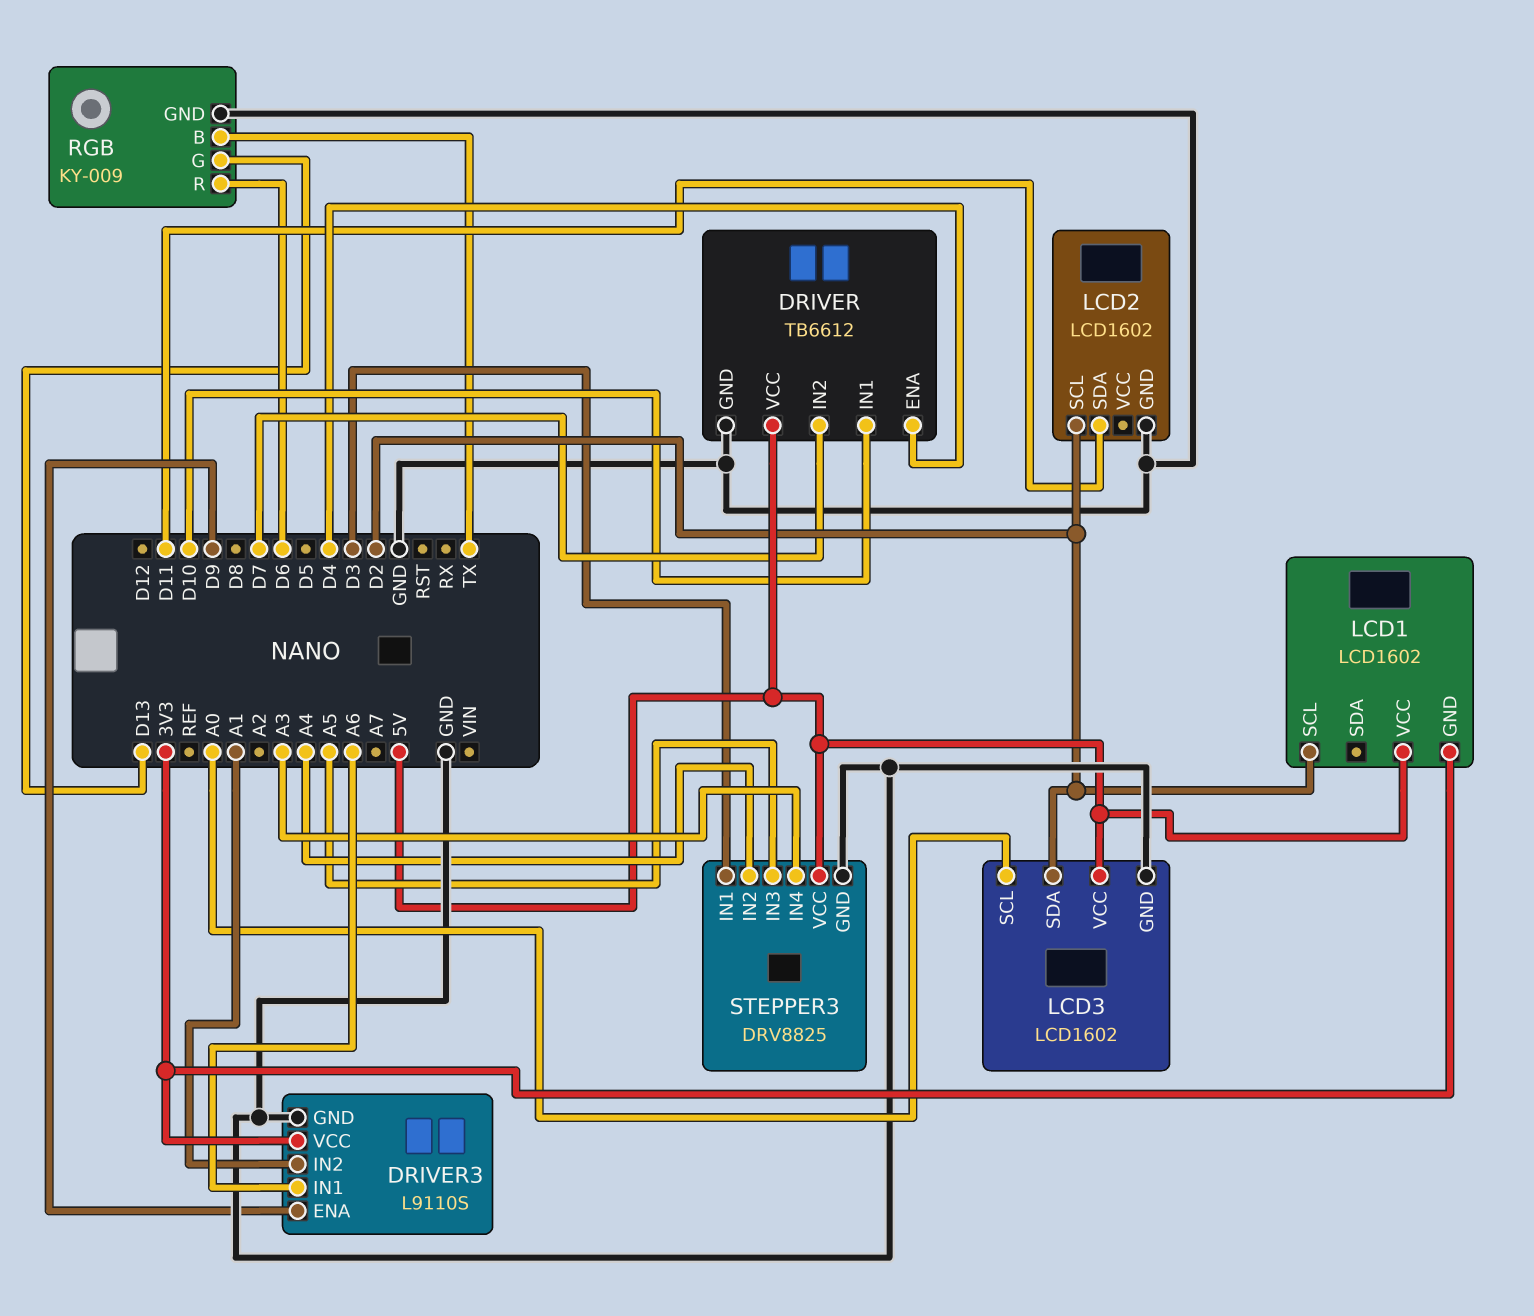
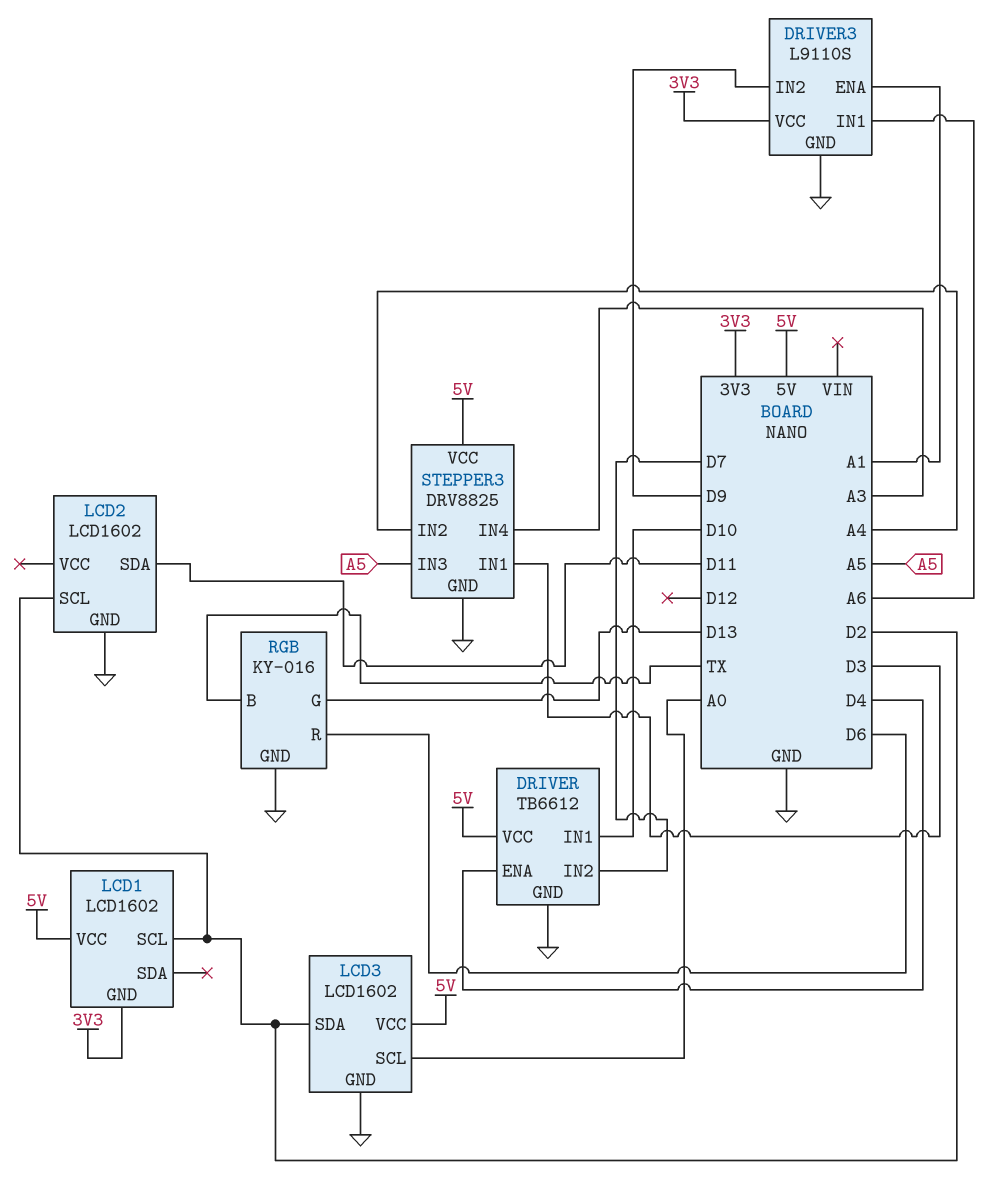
DRIVER3 pin ENA: D9 -> A1
DRIVER3 pin IN2: A1 -> D9
RGB: KY-009 -> KY-016

